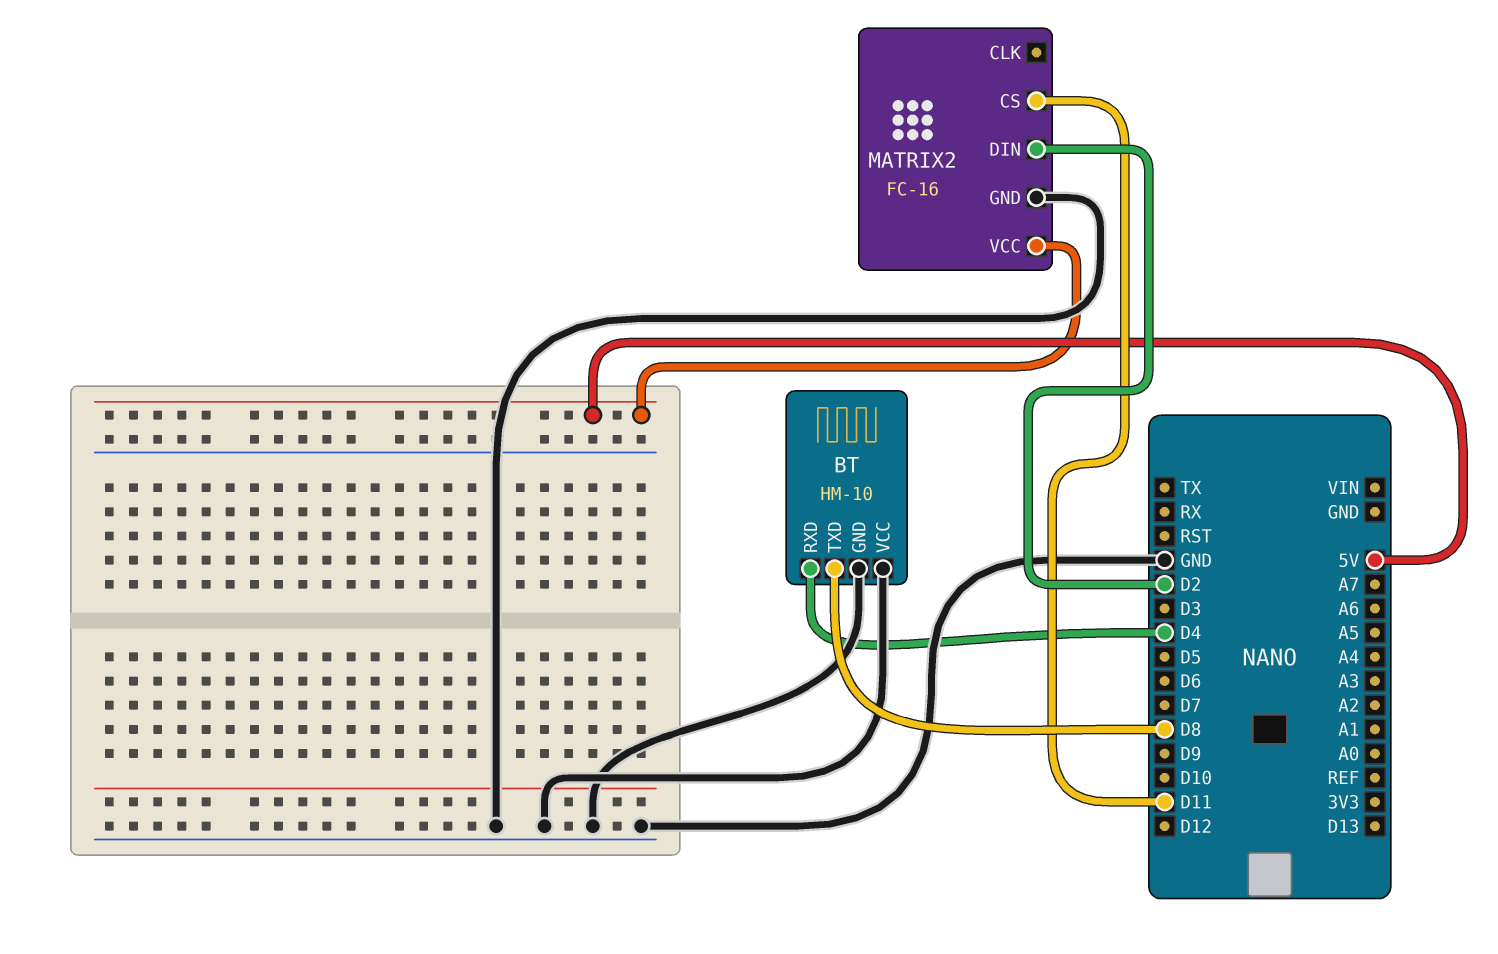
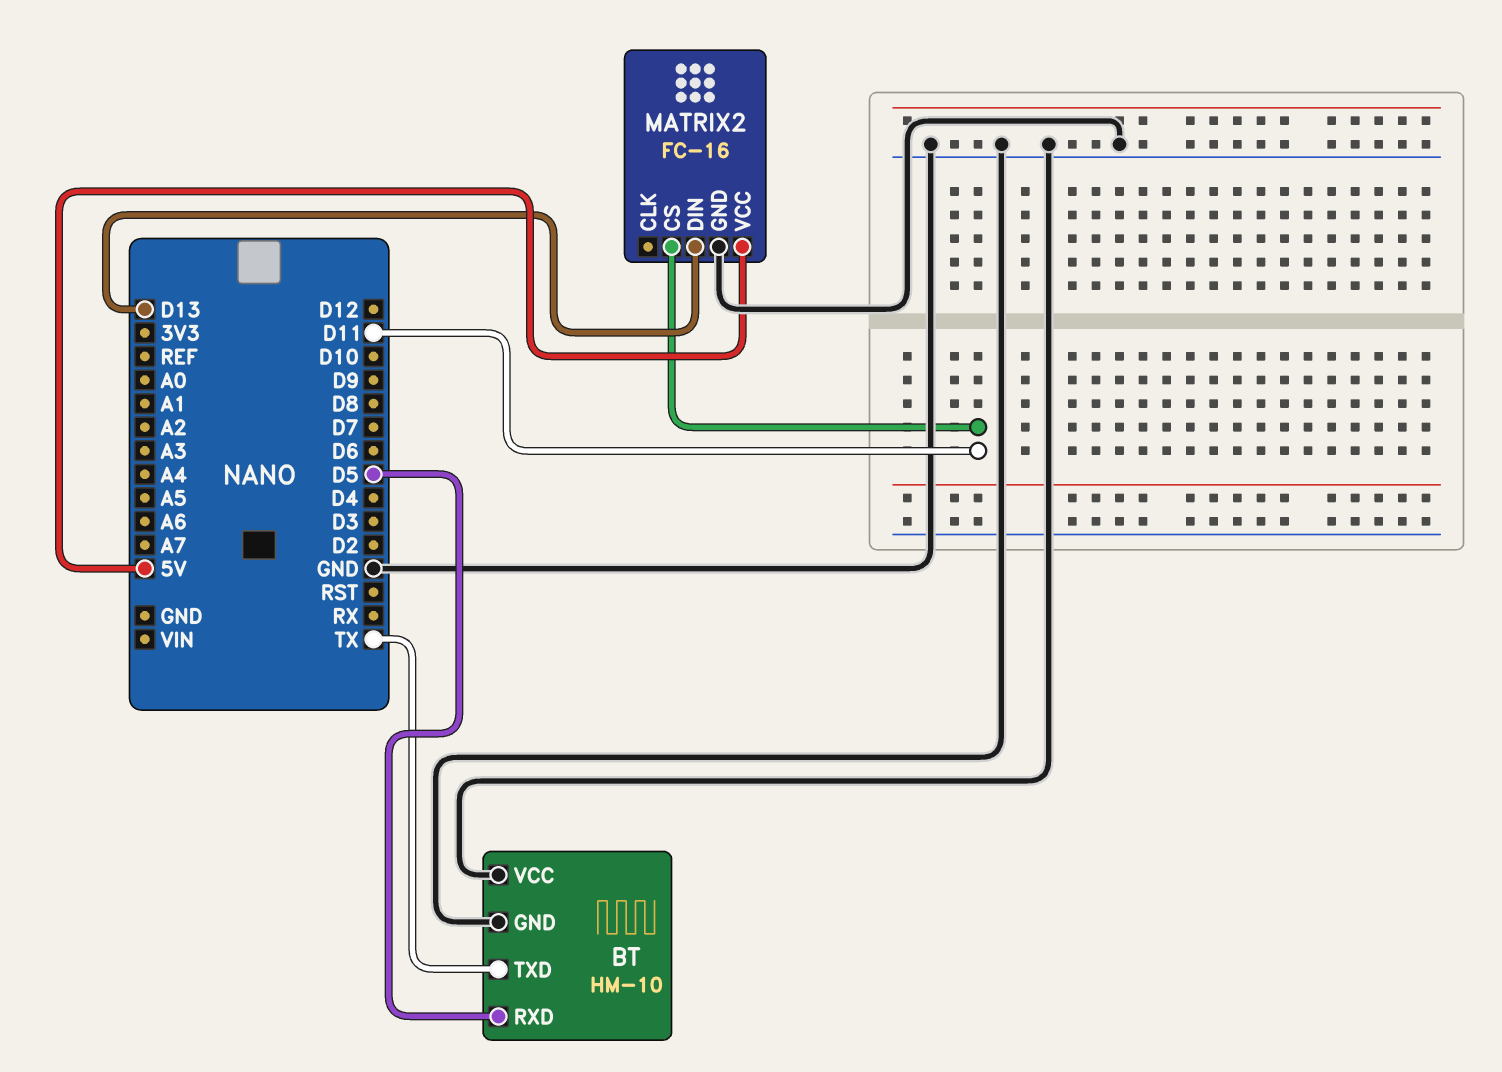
BT pin RXD: D4 -> D5
BT pin TXD: D8 -> TX
MATRIX2 pin DIN: D2 -> D13

